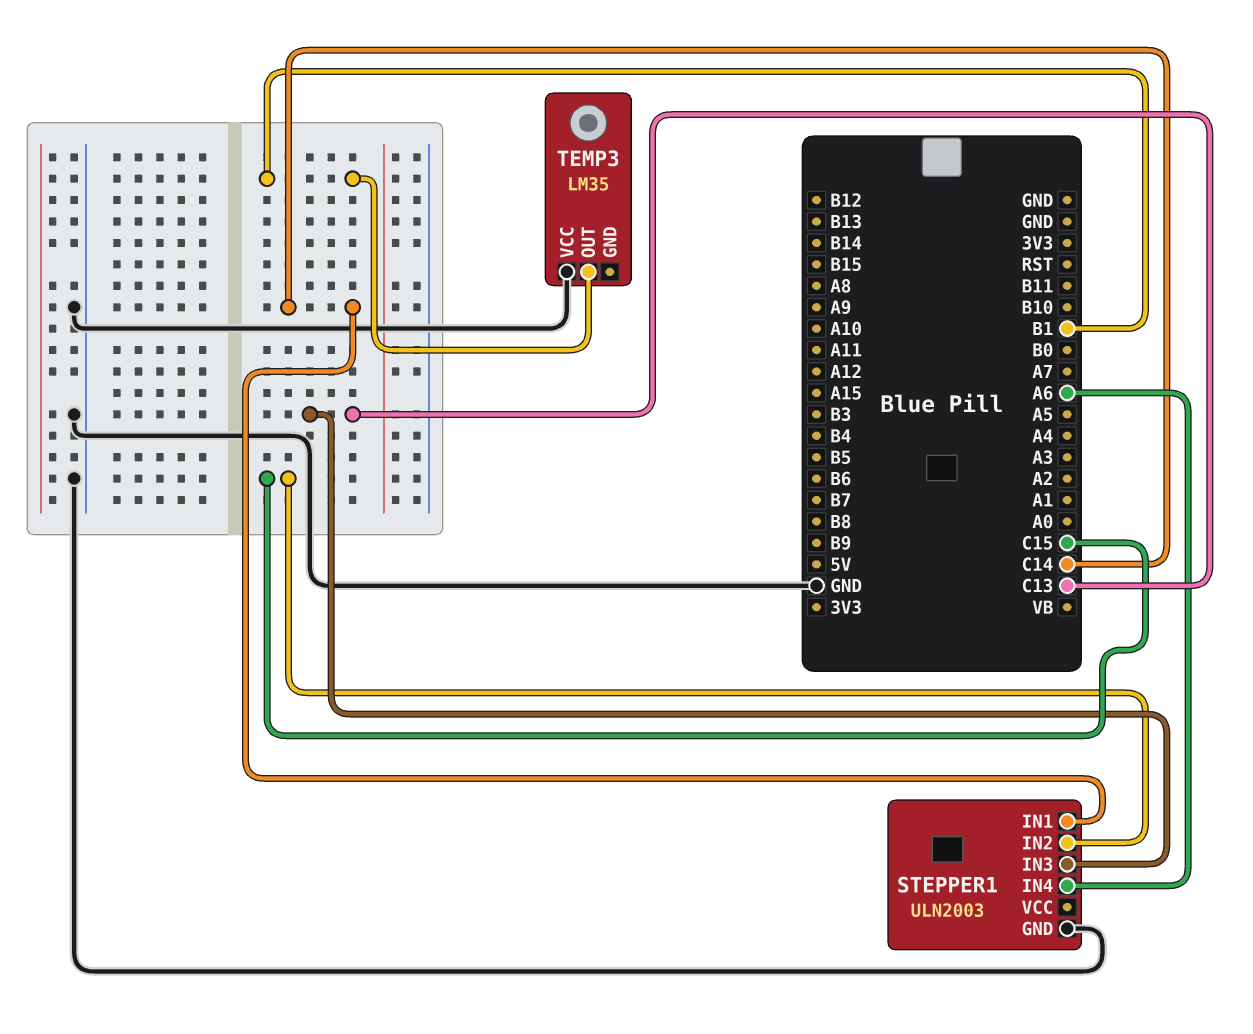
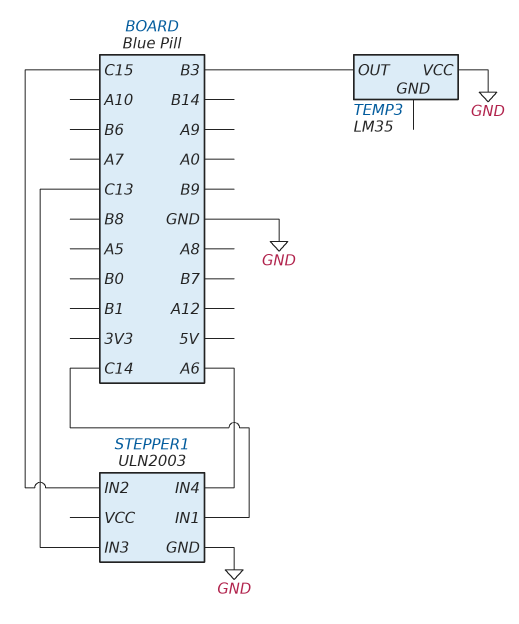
TEMP3 pin OUT: B1 -> B3

